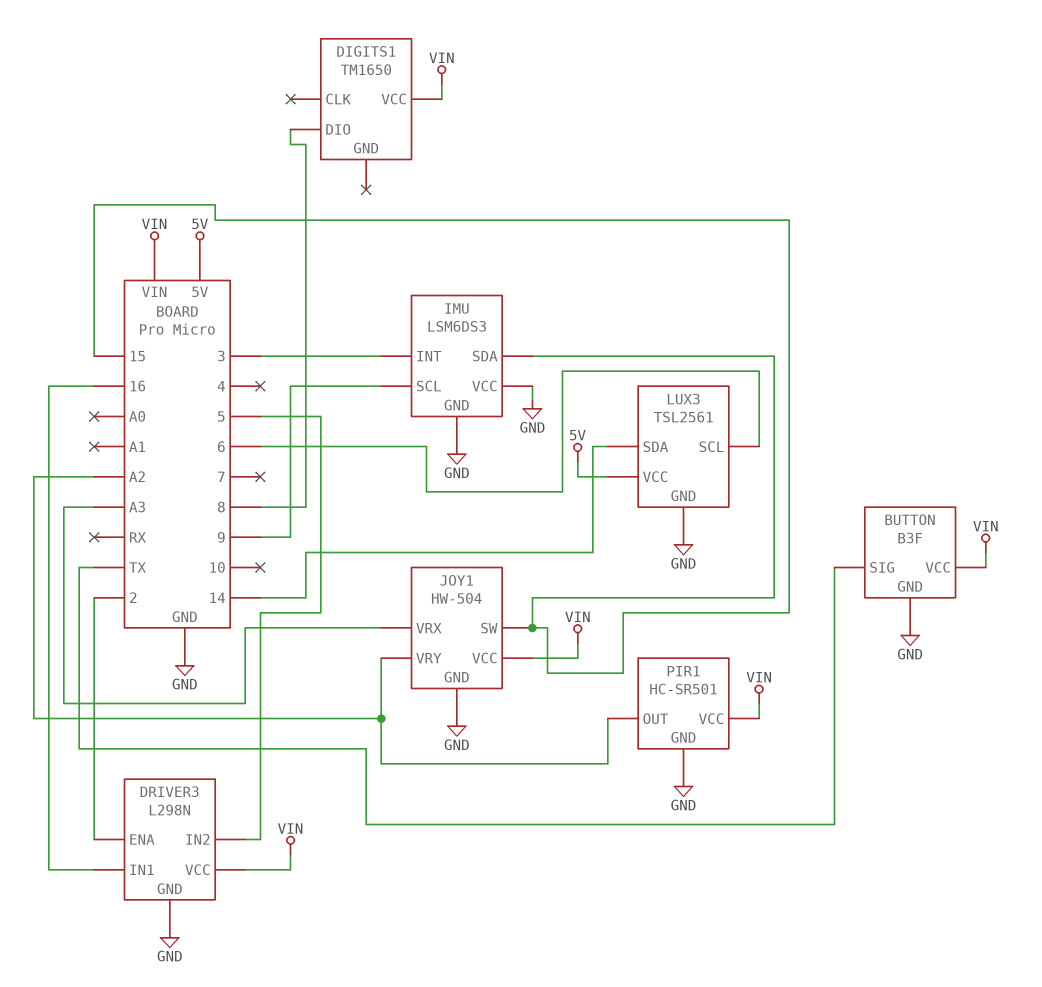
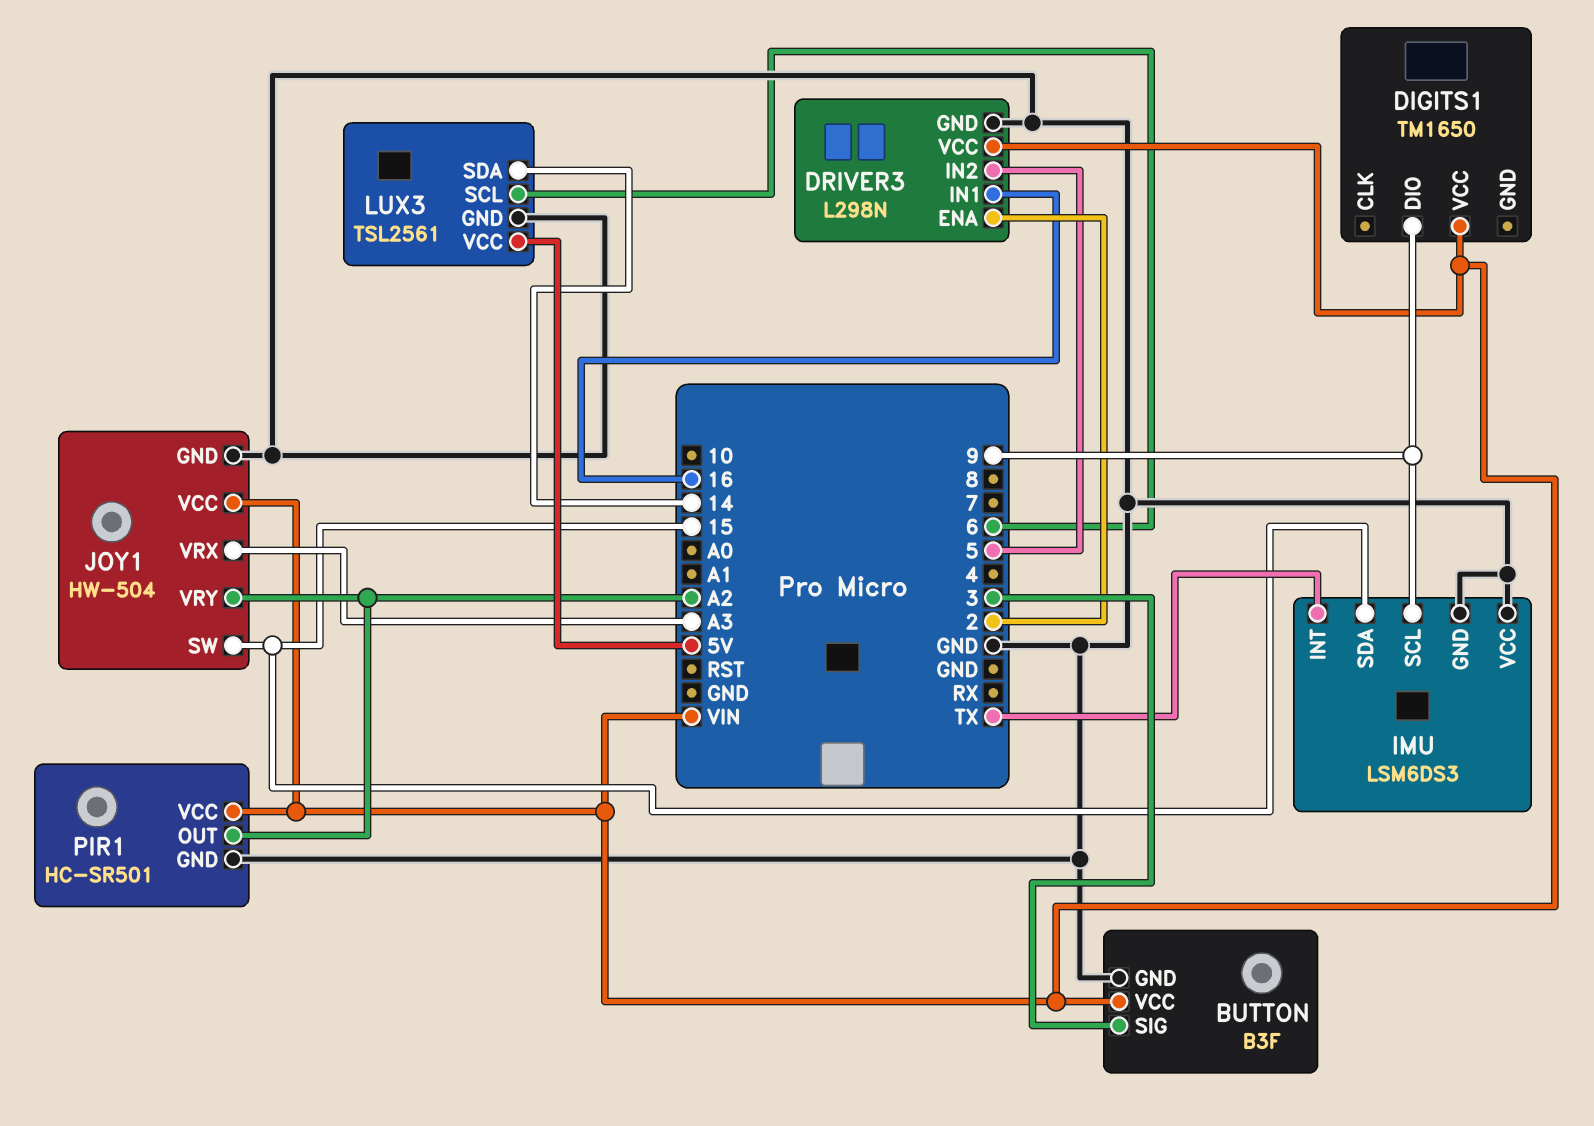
BUTTON pin SIG: TX -> 3
DIGITS1 pin DIO: 8 -> 9
IMU pin INT: 3 -> TX

